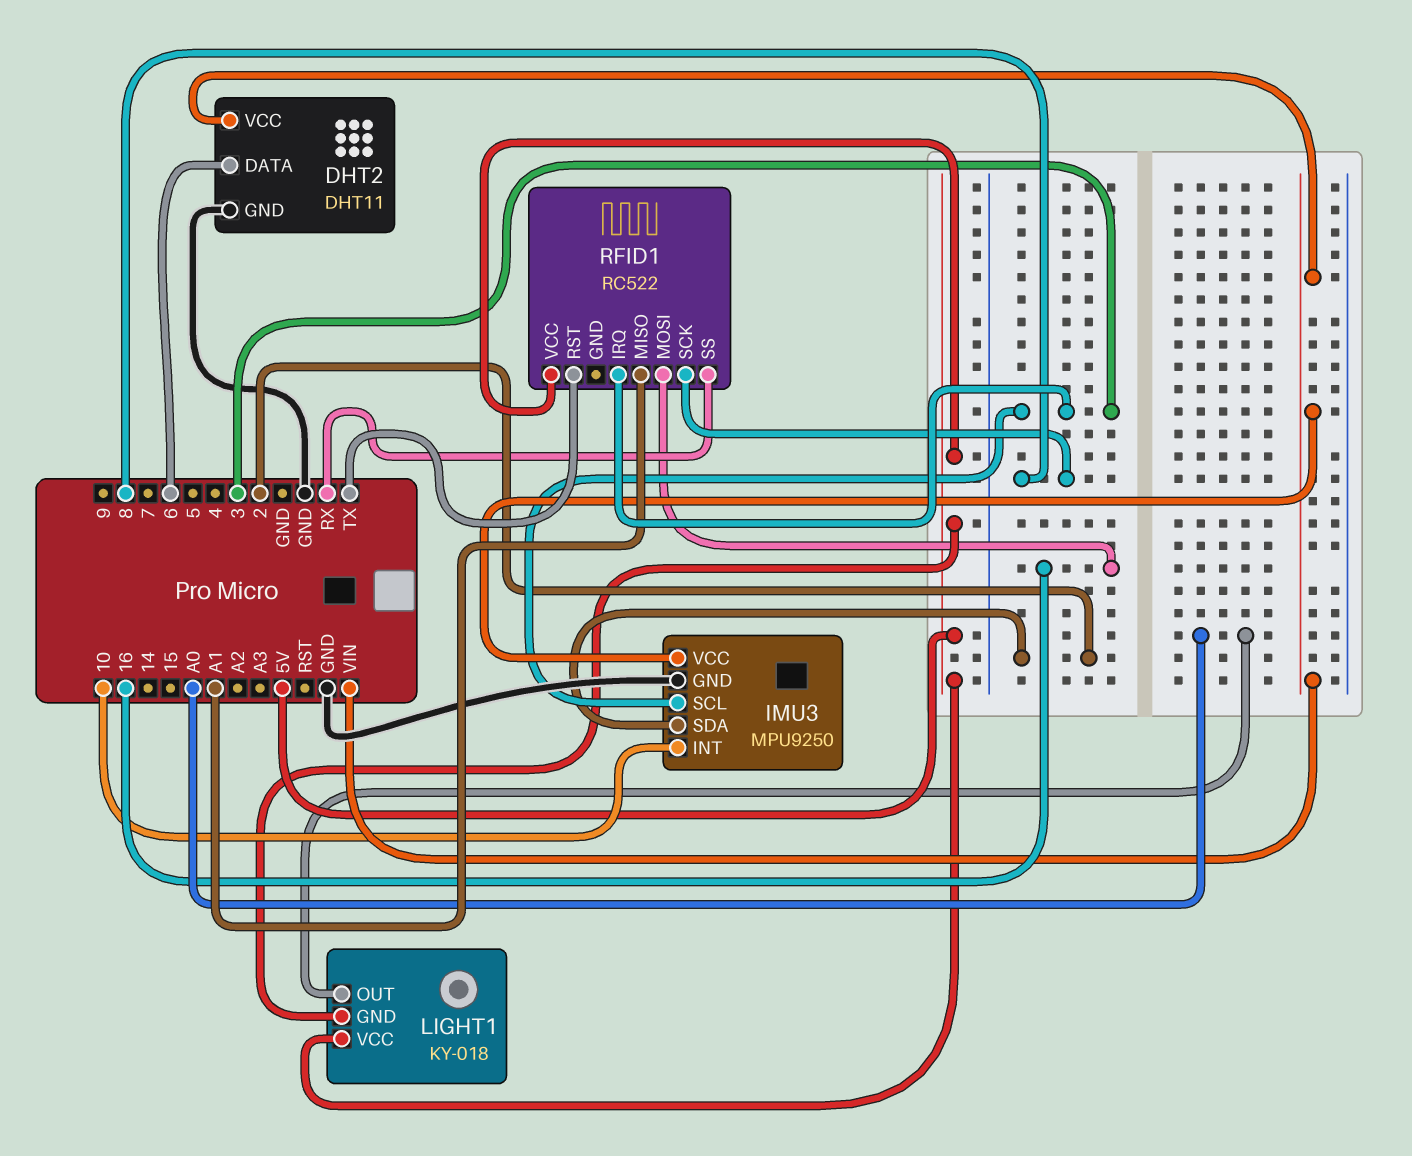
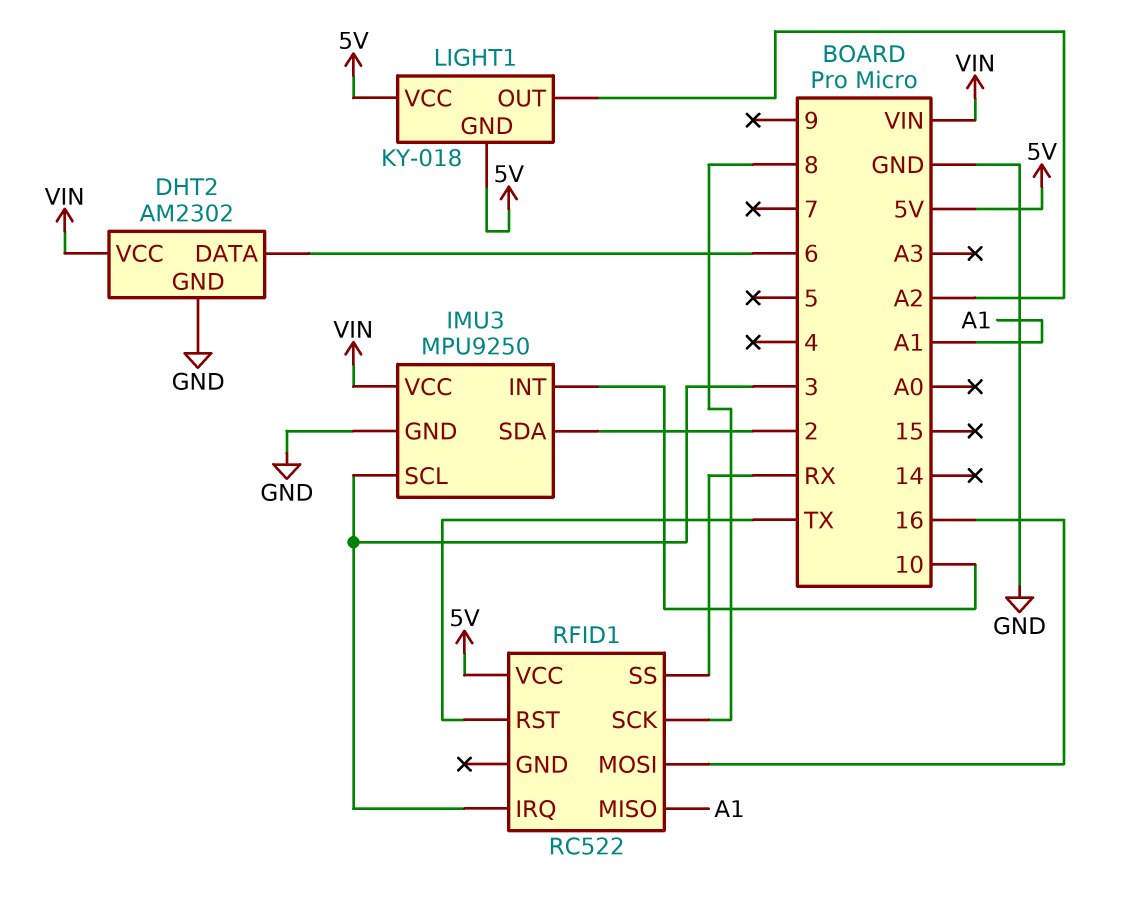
DHT2: DHT11 -> AM2302
LIGHT1 pin OUT: A0 -> A2

